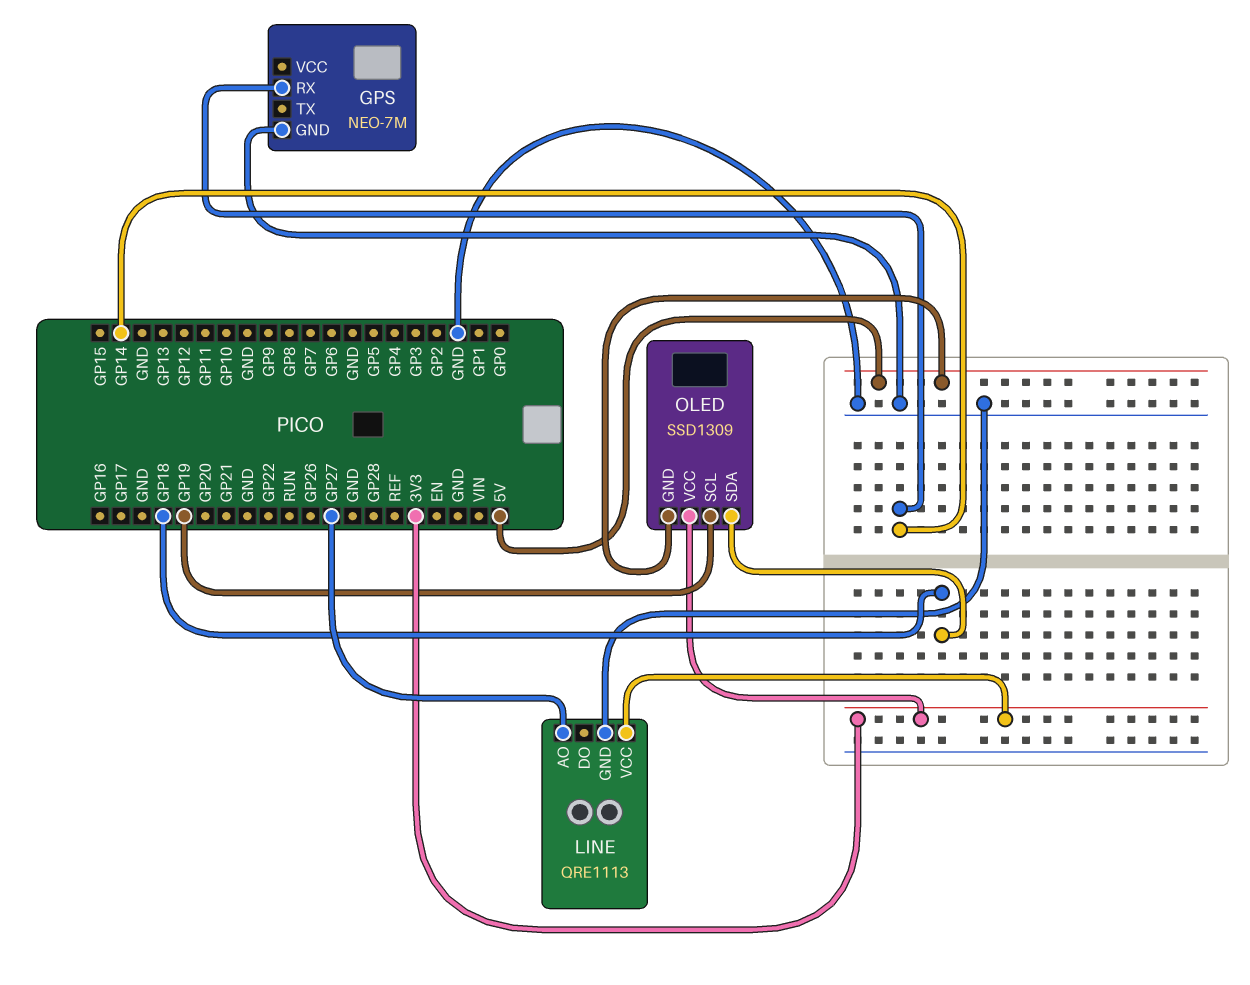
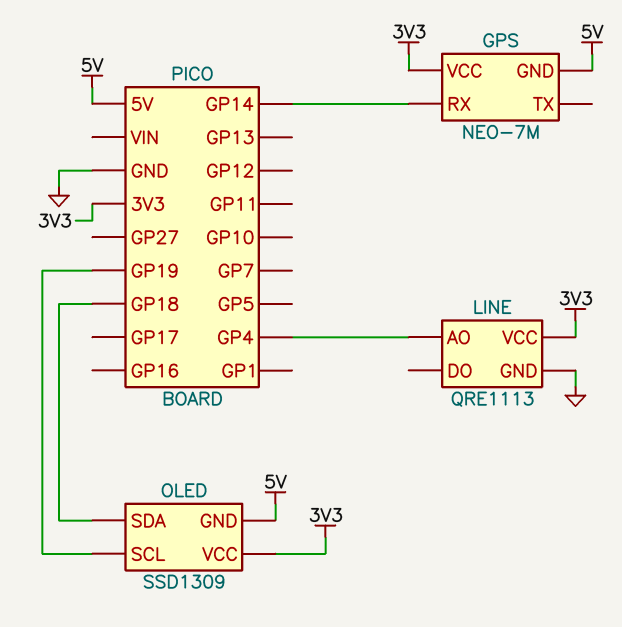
GPS pin GND: GND -> 5V
GPS pin VCC: none -> 3V3
LINE pin AO: GP27 -> GP4

